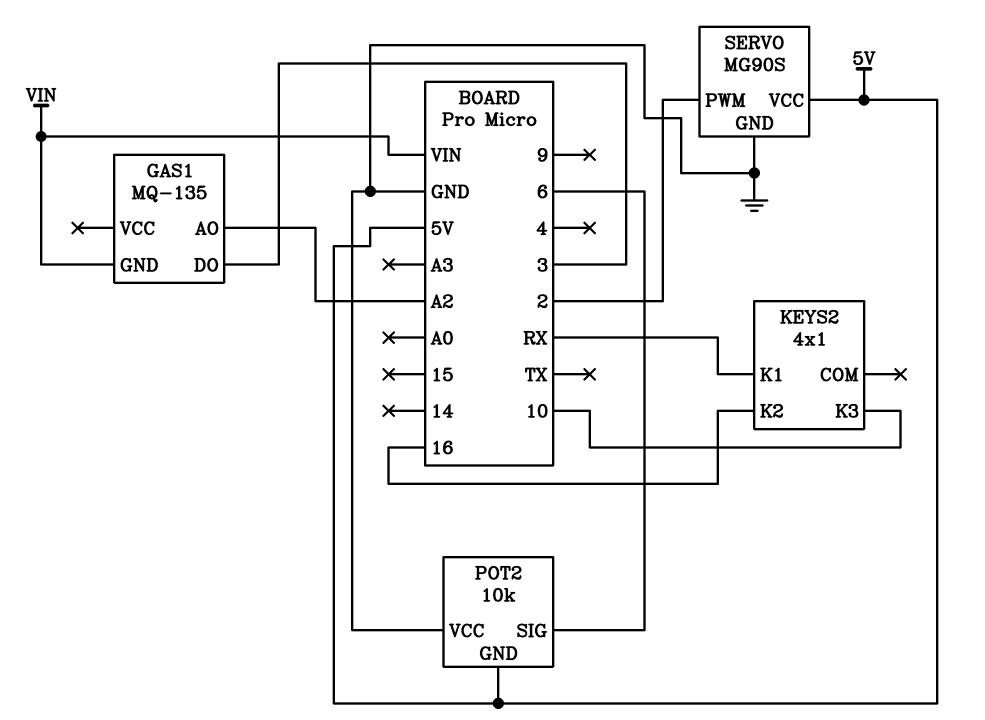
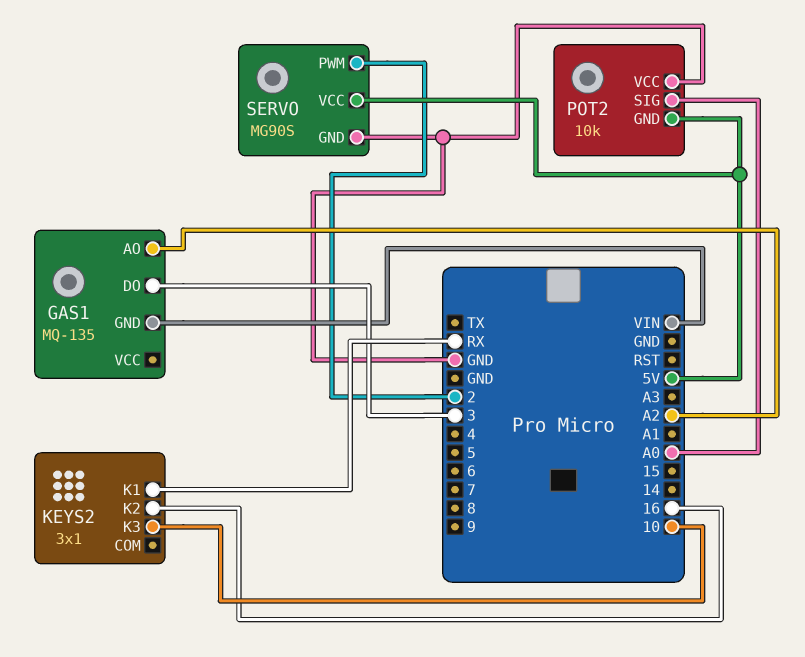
KEYS2: 4x1 -> 3x1
POT2 pin SIG: 6 -> A0

